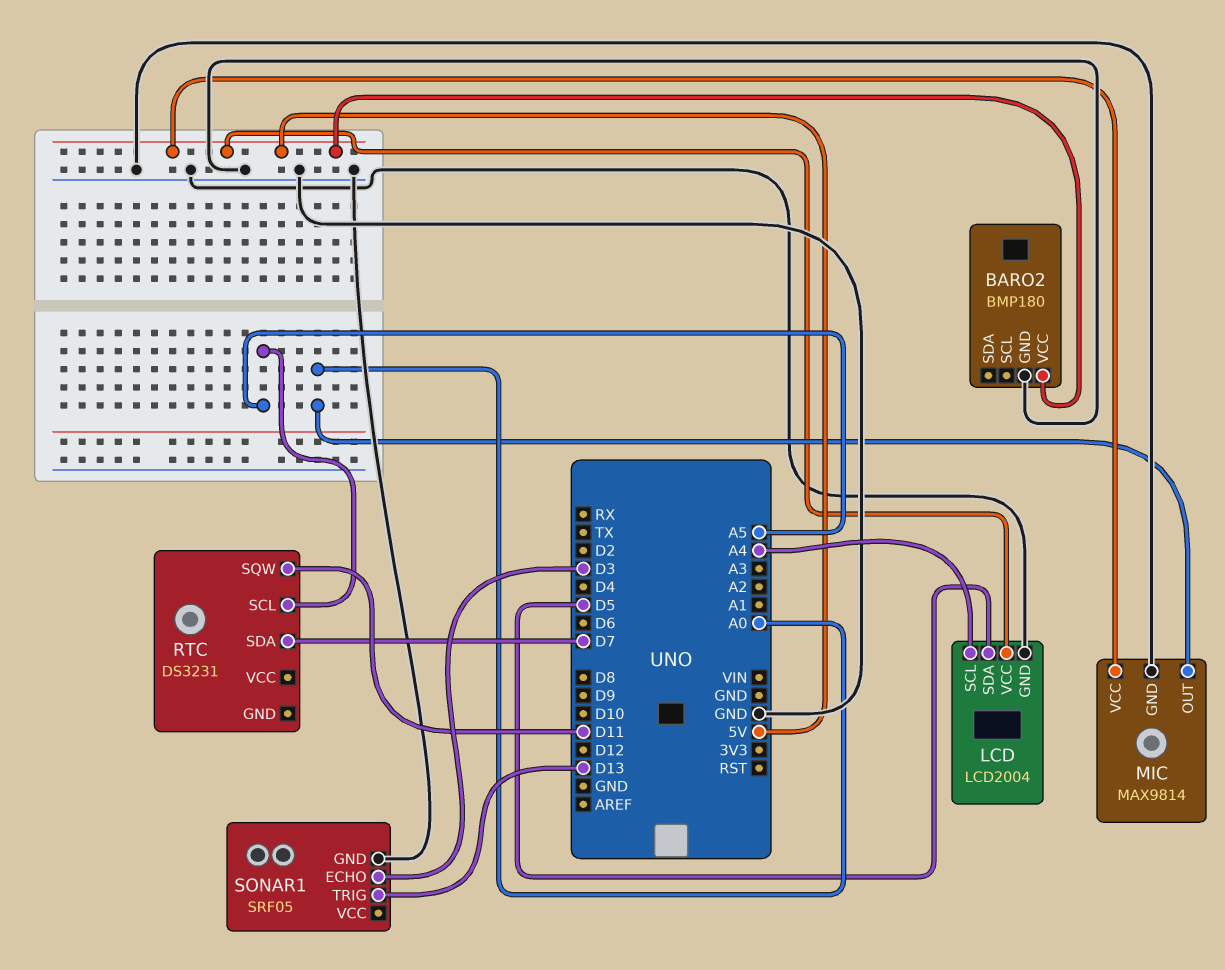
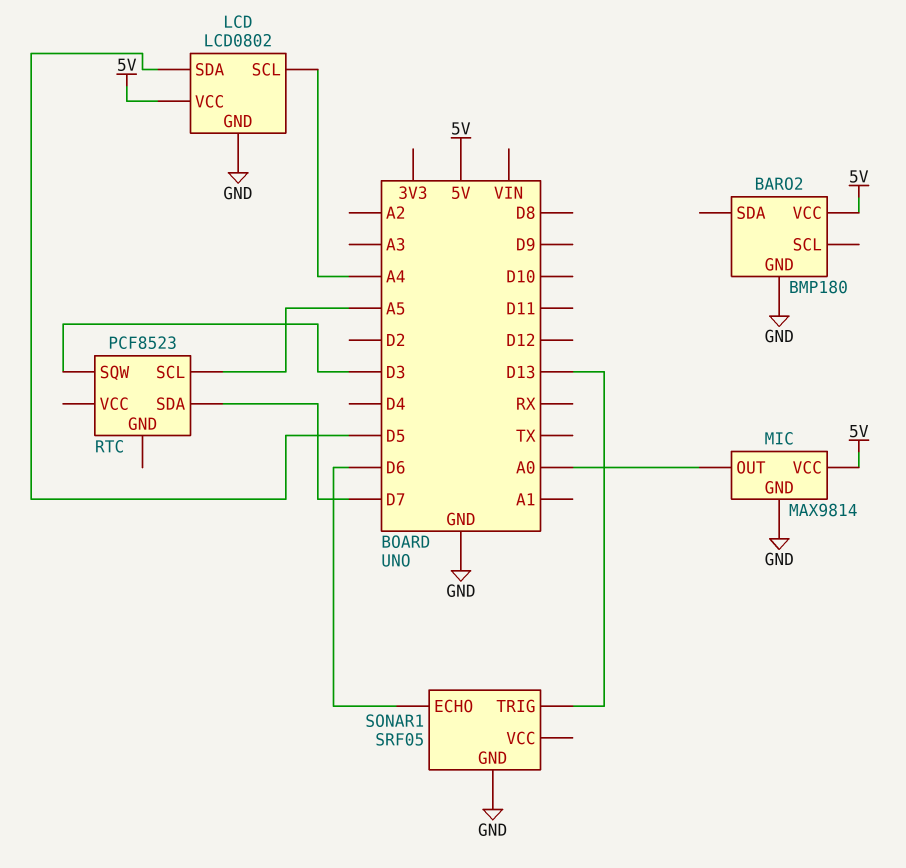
LCD: LCD2004 -> LCD0802
RTC: DS3231 -> PCF8523
RTC pin SQW: D11 -> D3
SONAR1 pin ECHO: D3 -> D6

